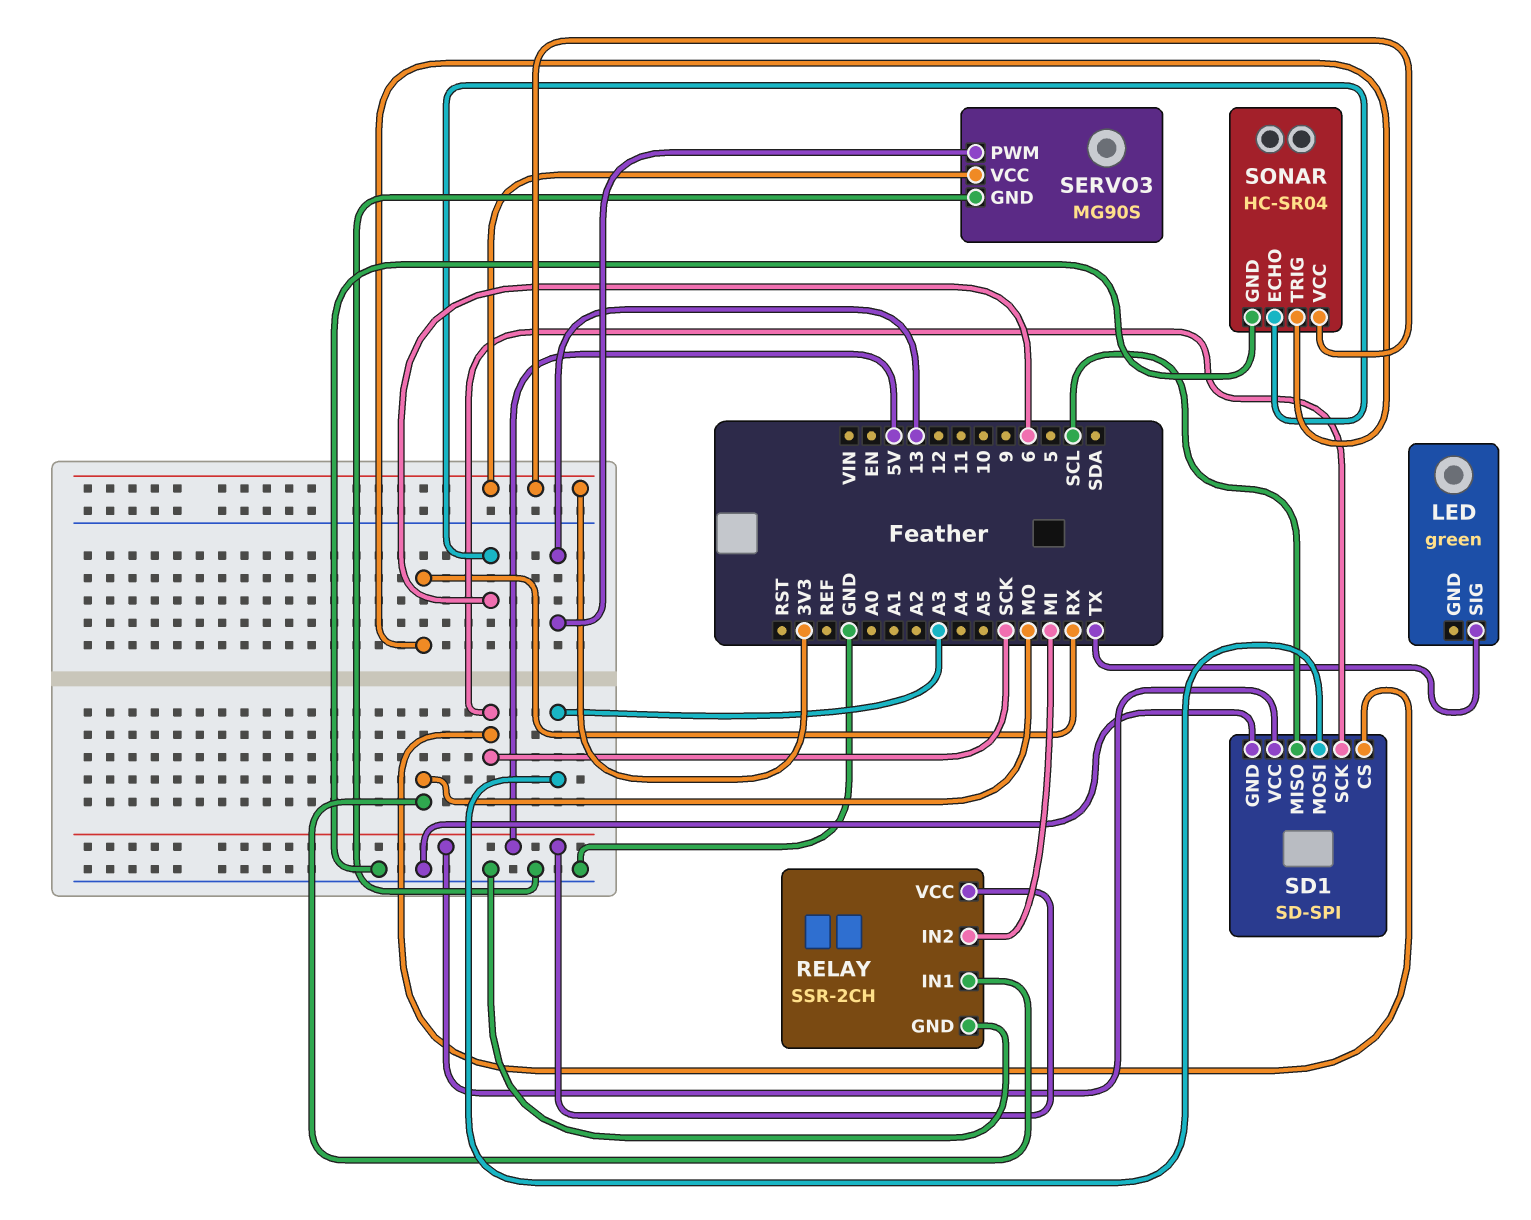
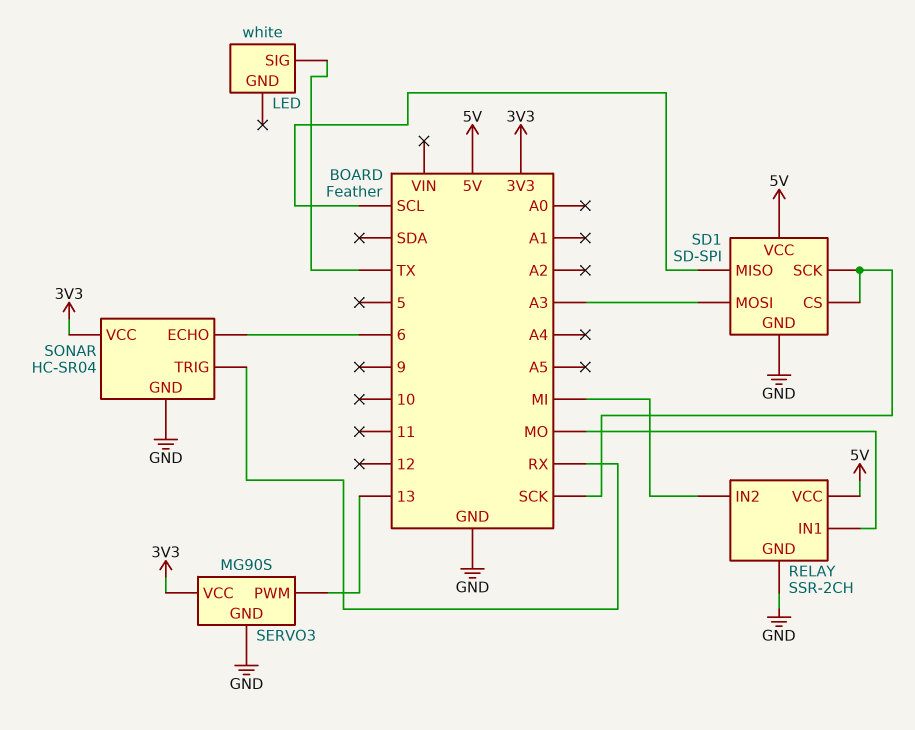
LED: green -> white

